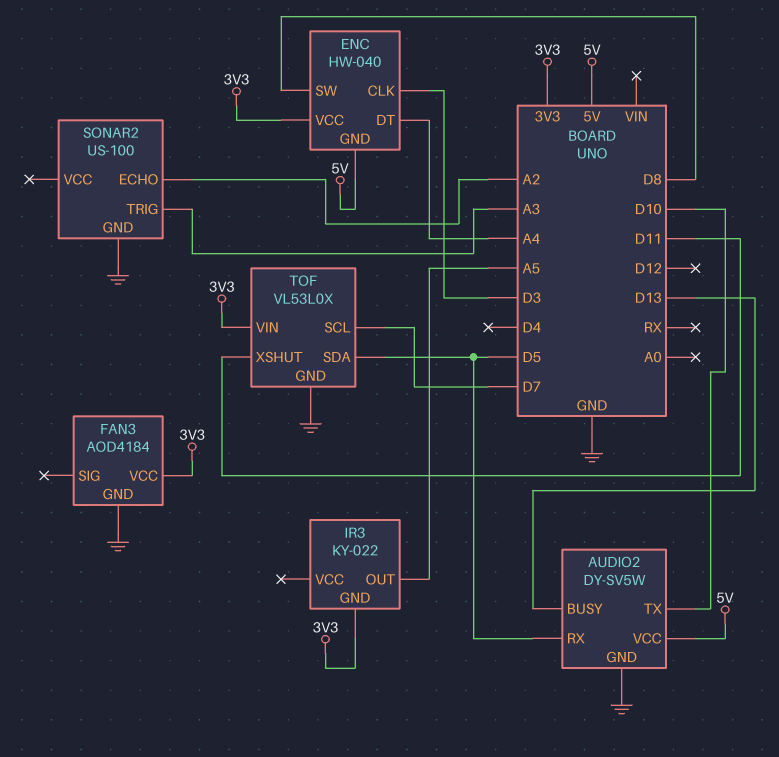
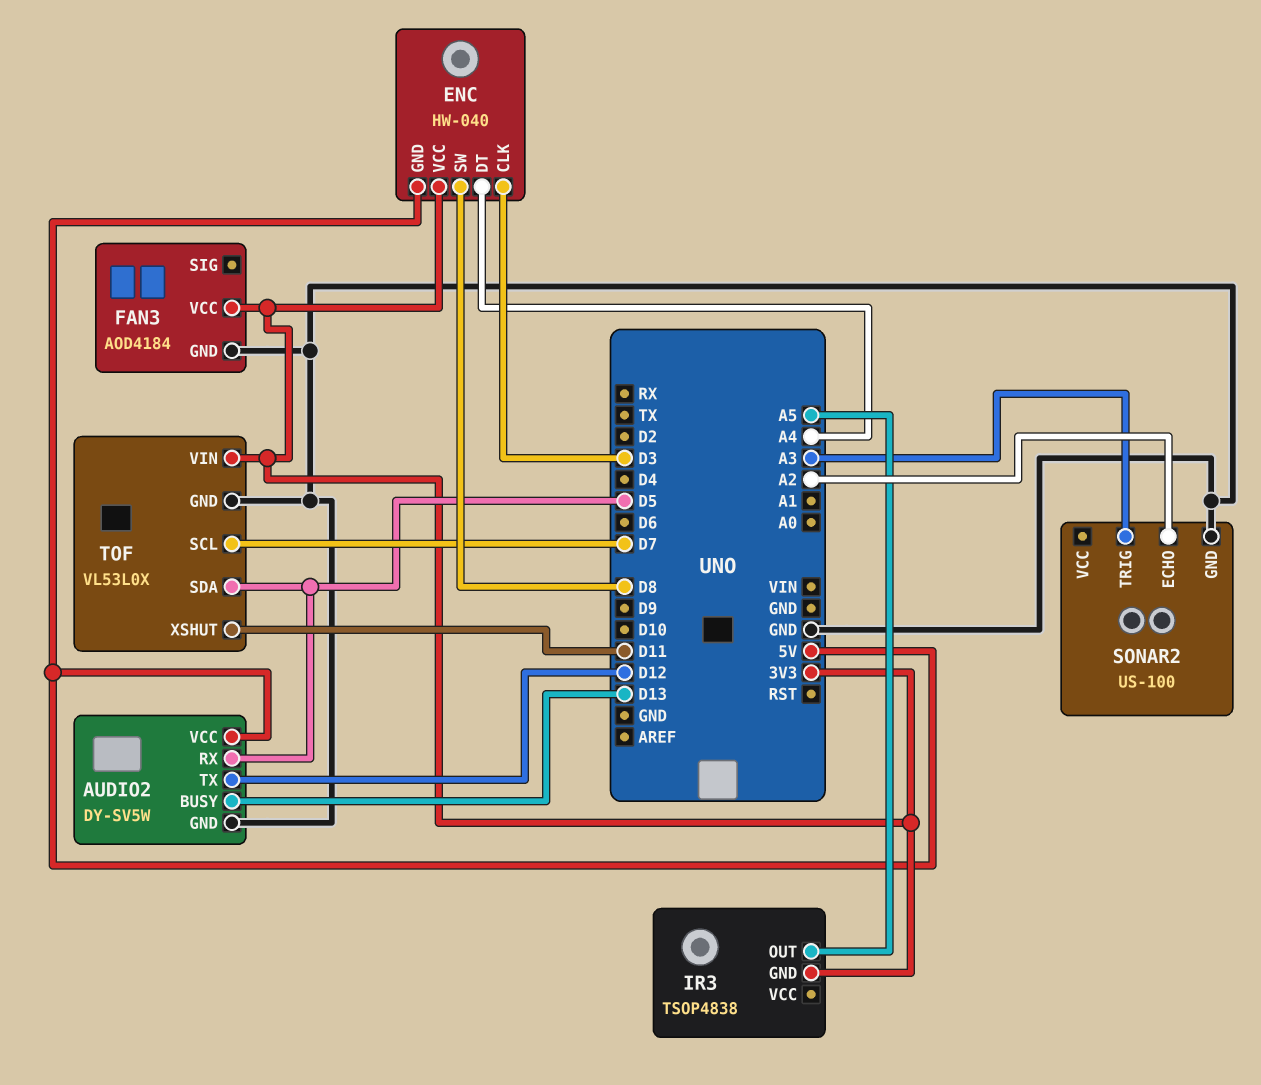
AUDIO2 pin TX: D10 -> D12
IR3: KY-022 -> TSOP4838

